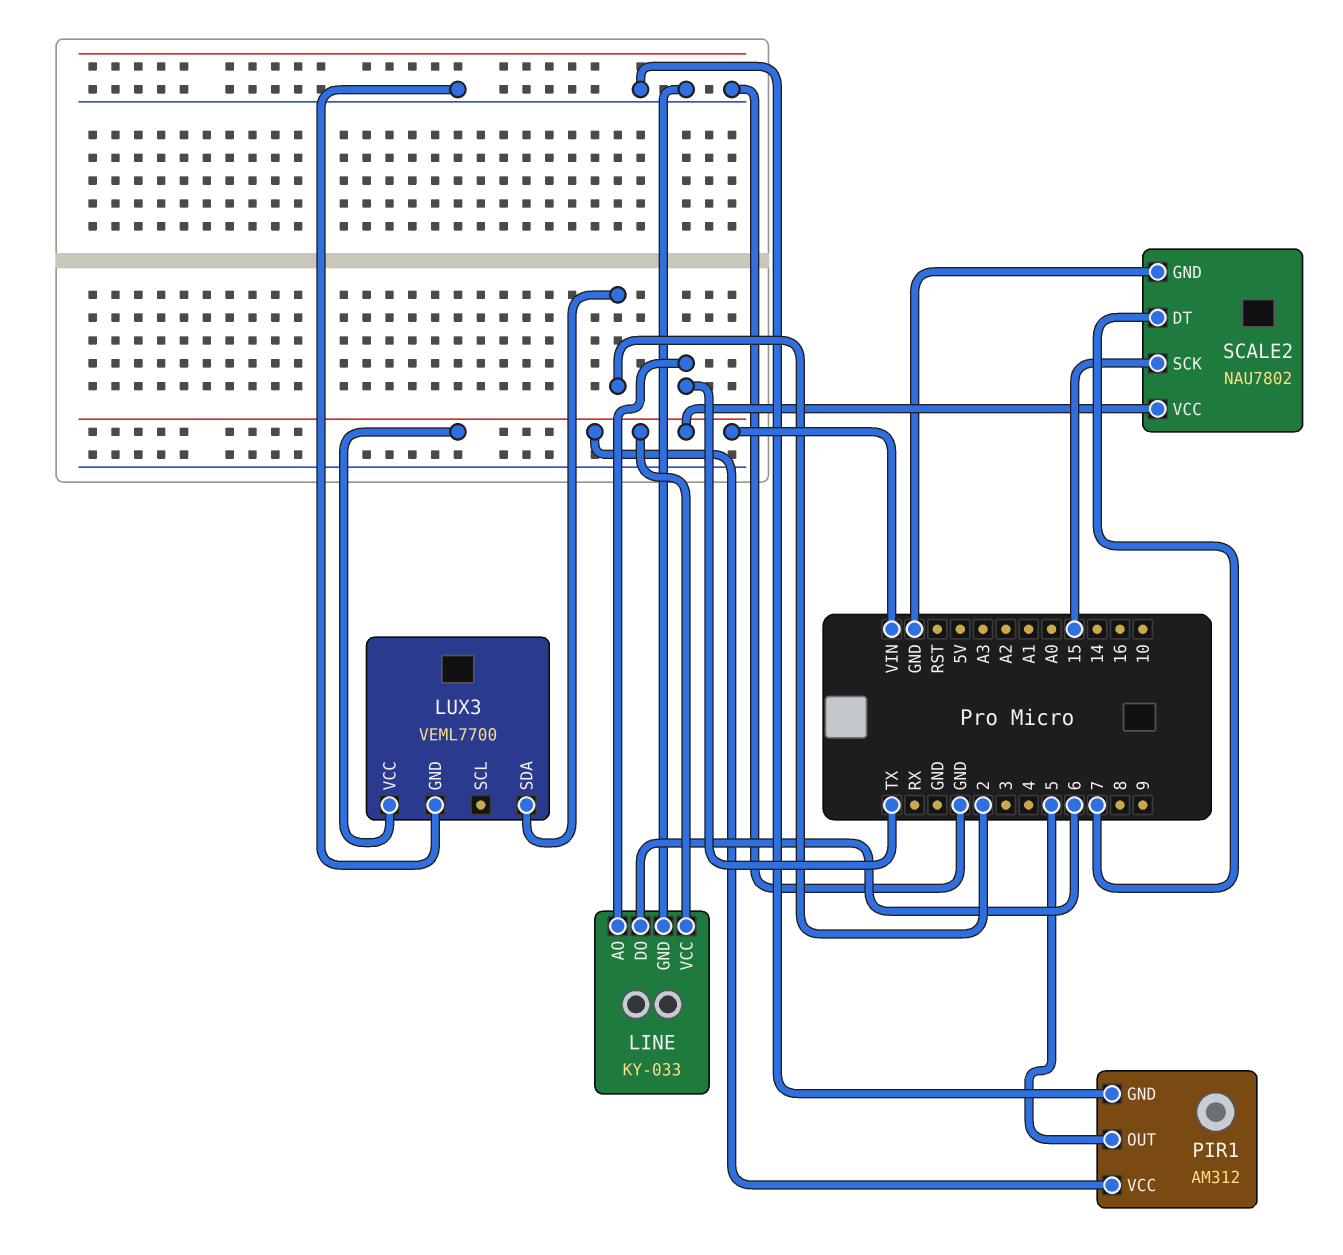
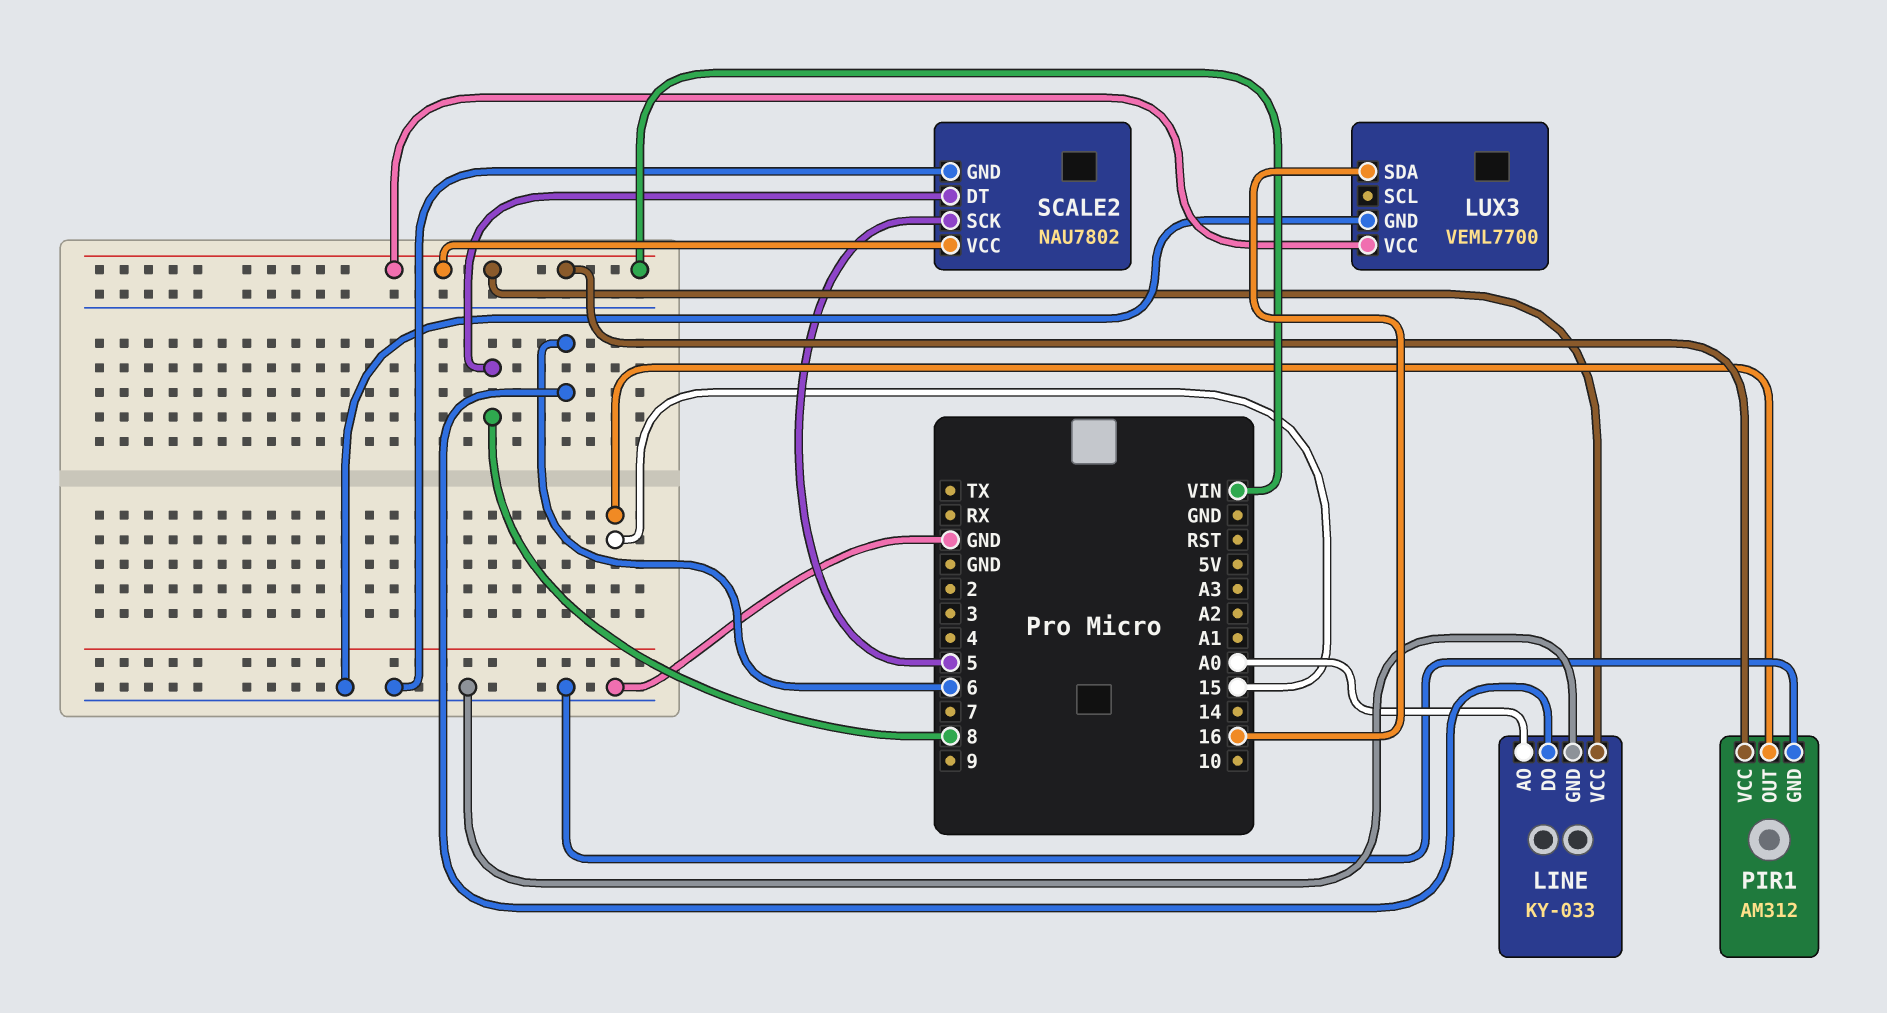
LINE pin AO: TX -> A0
LUX3 pin SDA: 2 -> 16
PIR1 pin OUT: 5 -> 15
SCALE2 pin DT: 7 -> 8
SCALE2 pin SCK: 15 -> 5

